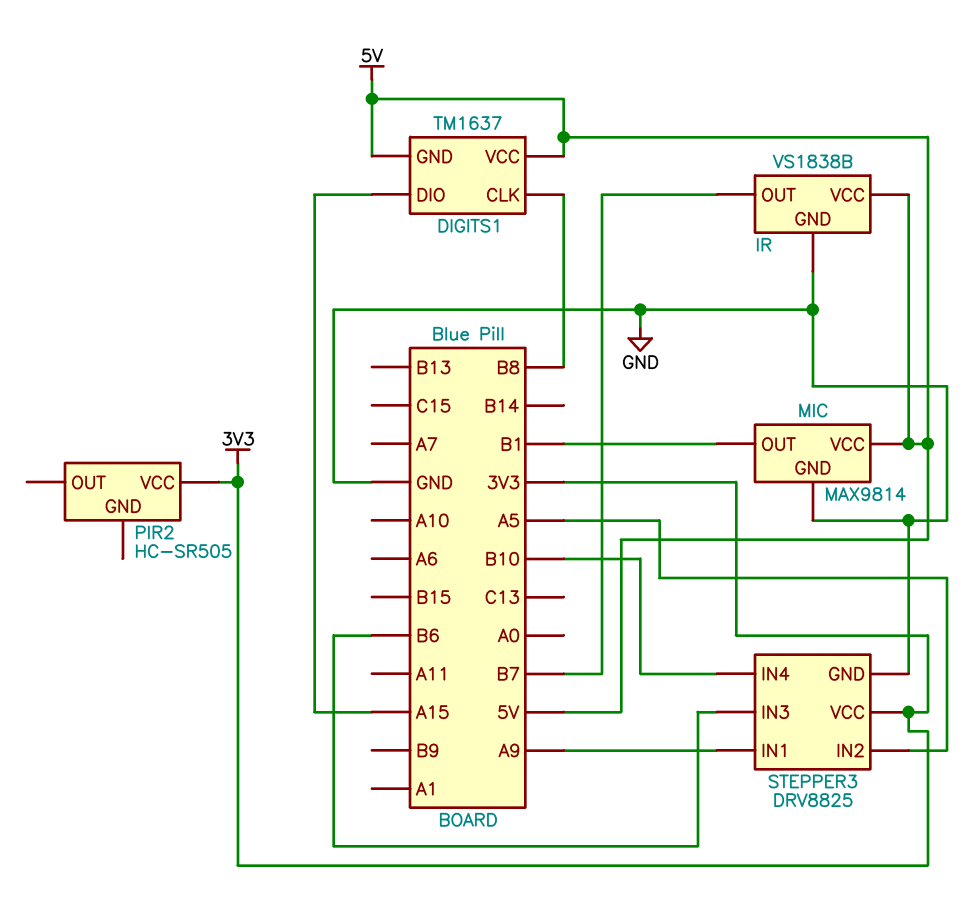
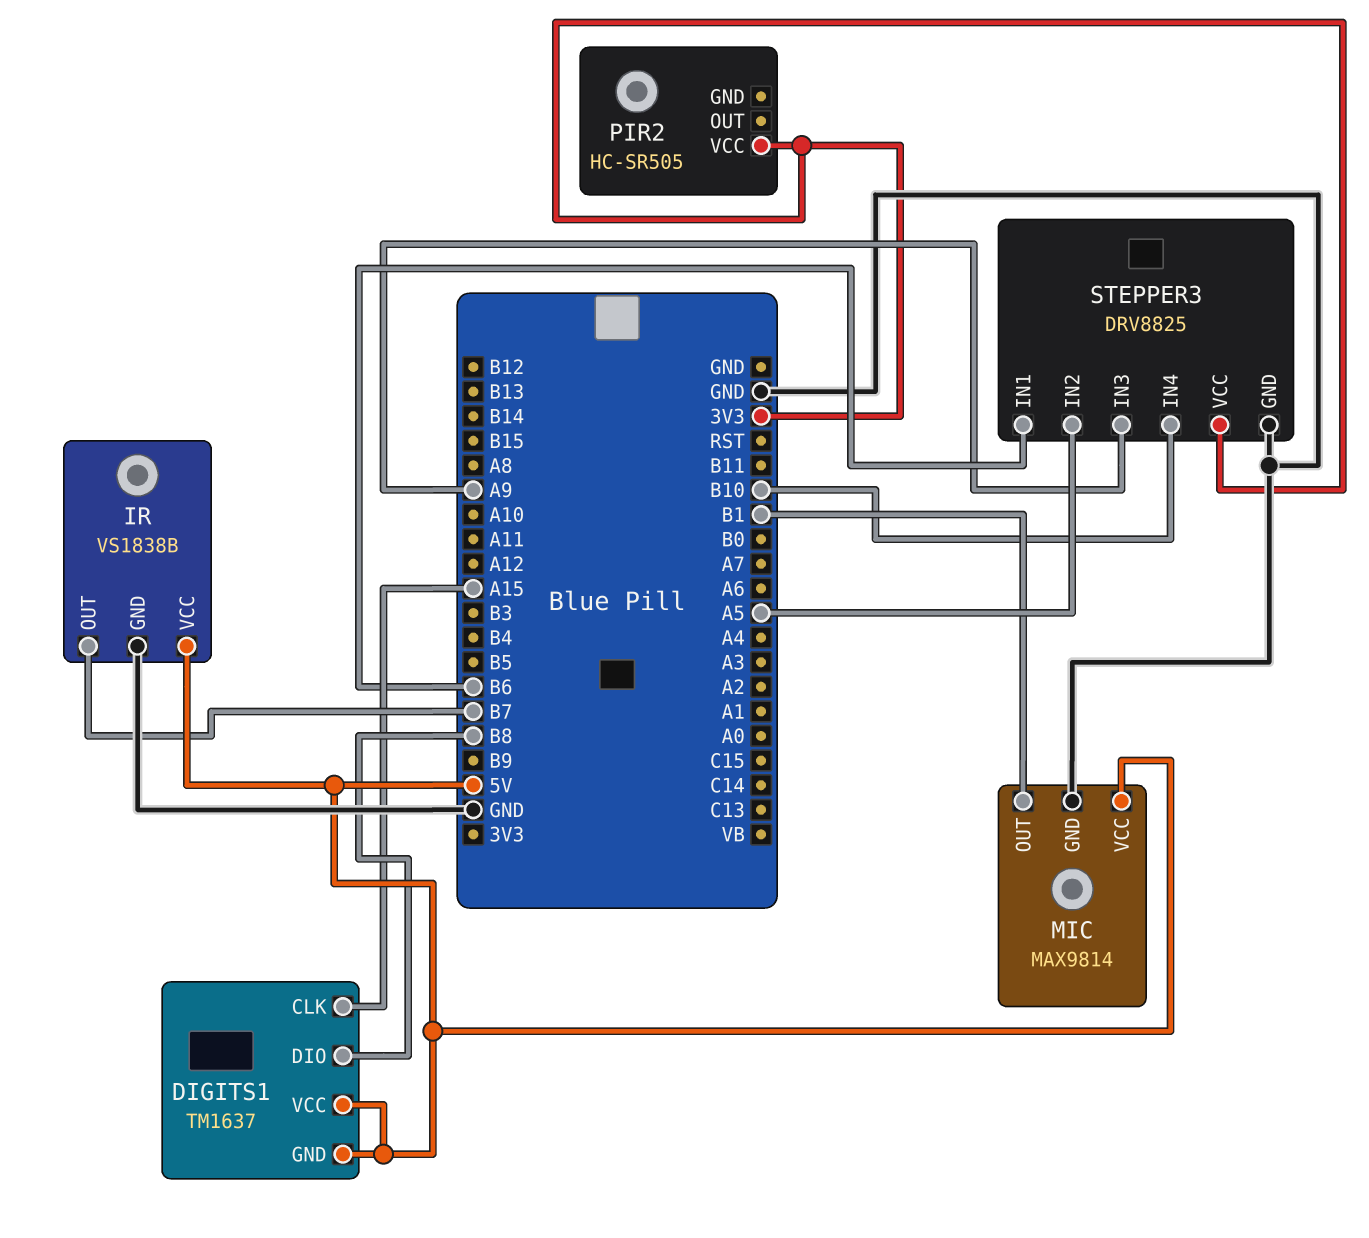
DIGITS1 pin CLK: B8 -> A15
DIGITS1 pin DIO: A15 -> B8
STEPPER3 pin IN1: A9 -> B6
STEPPER3 pin IN3: B6 -> A9

